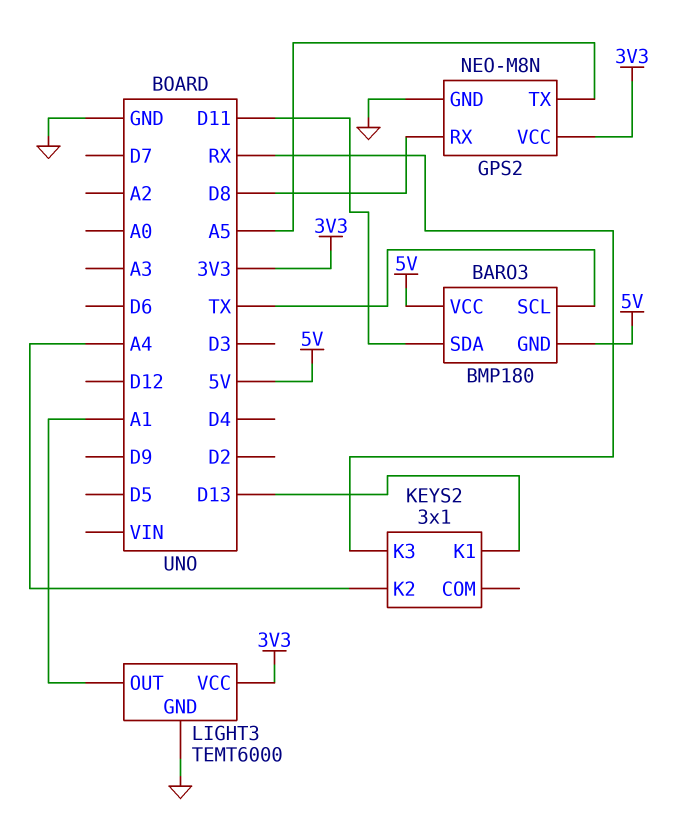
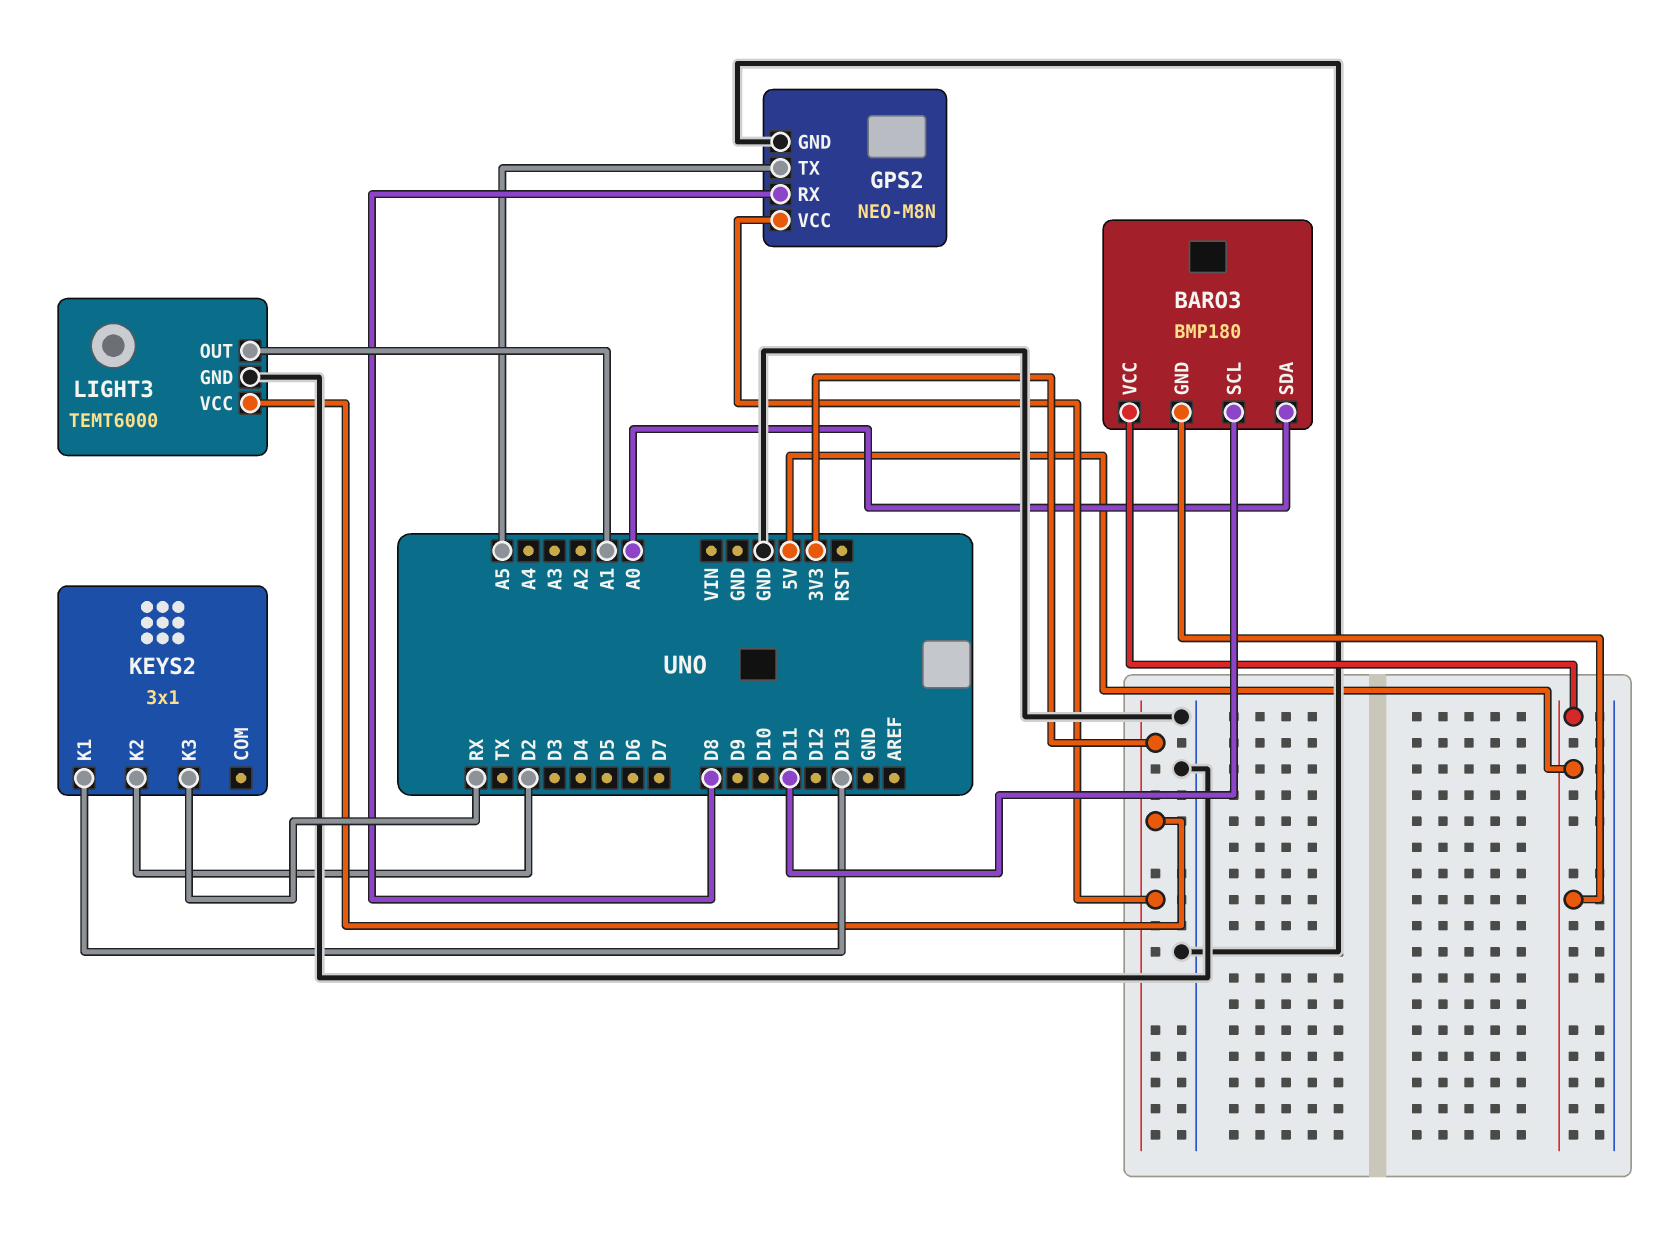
BARO3 pin SCL: TX -> D11
BARO3 pin SDA: D11 -> A0
KEYS2 pin K2: A4 -> D2

